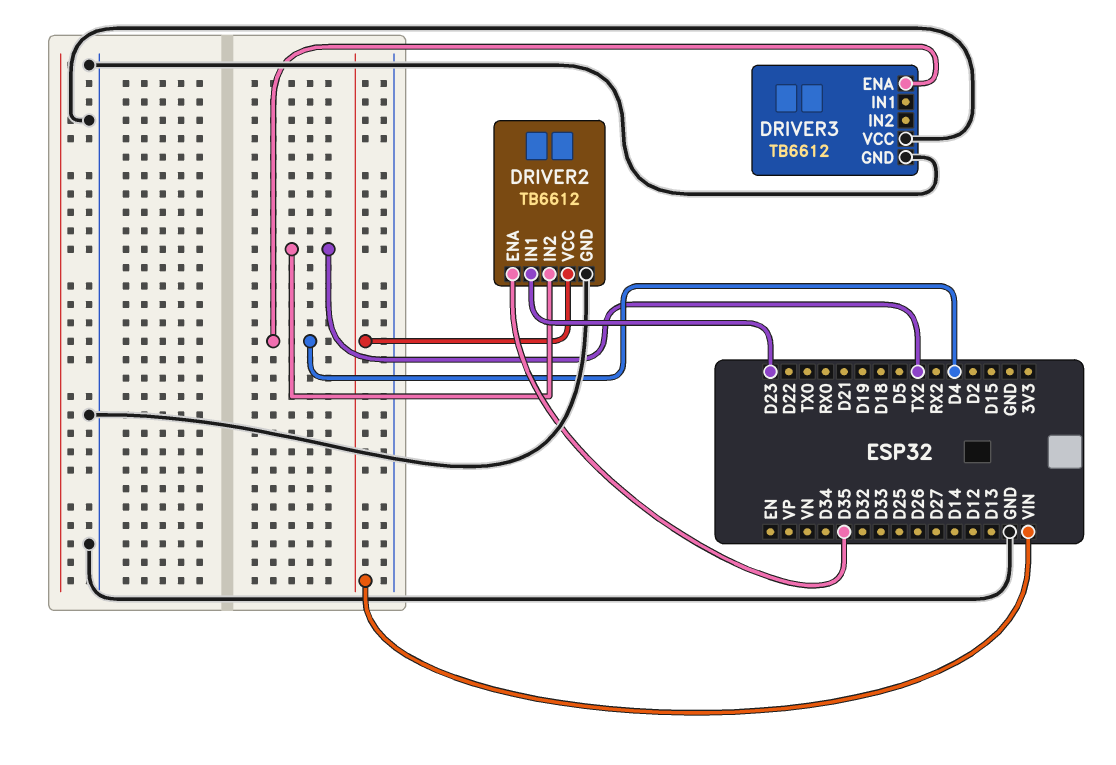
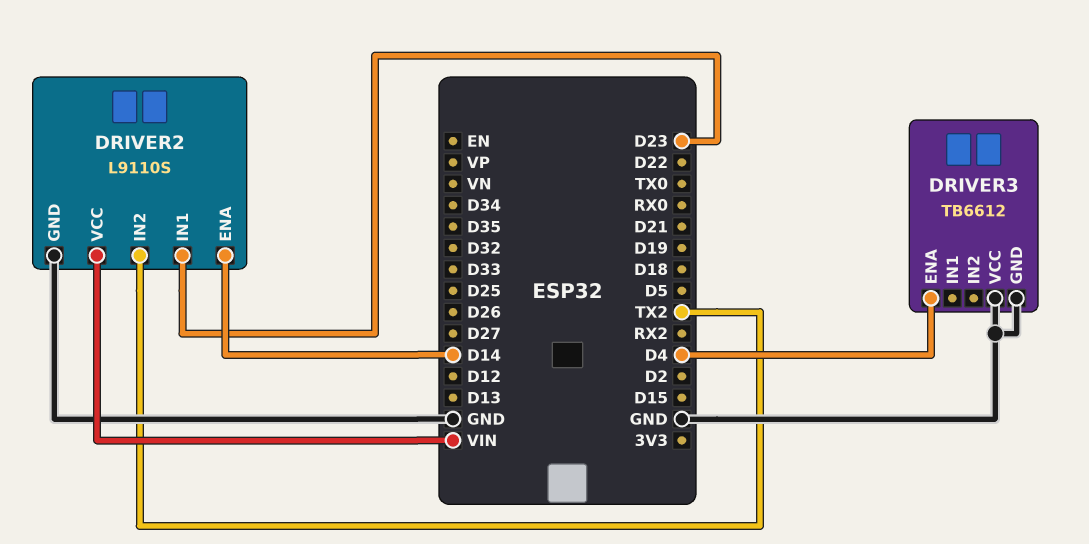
DRIVER2: TB6612 -> L9110S
DRIVER2 pin ENA: D35 -> D14

